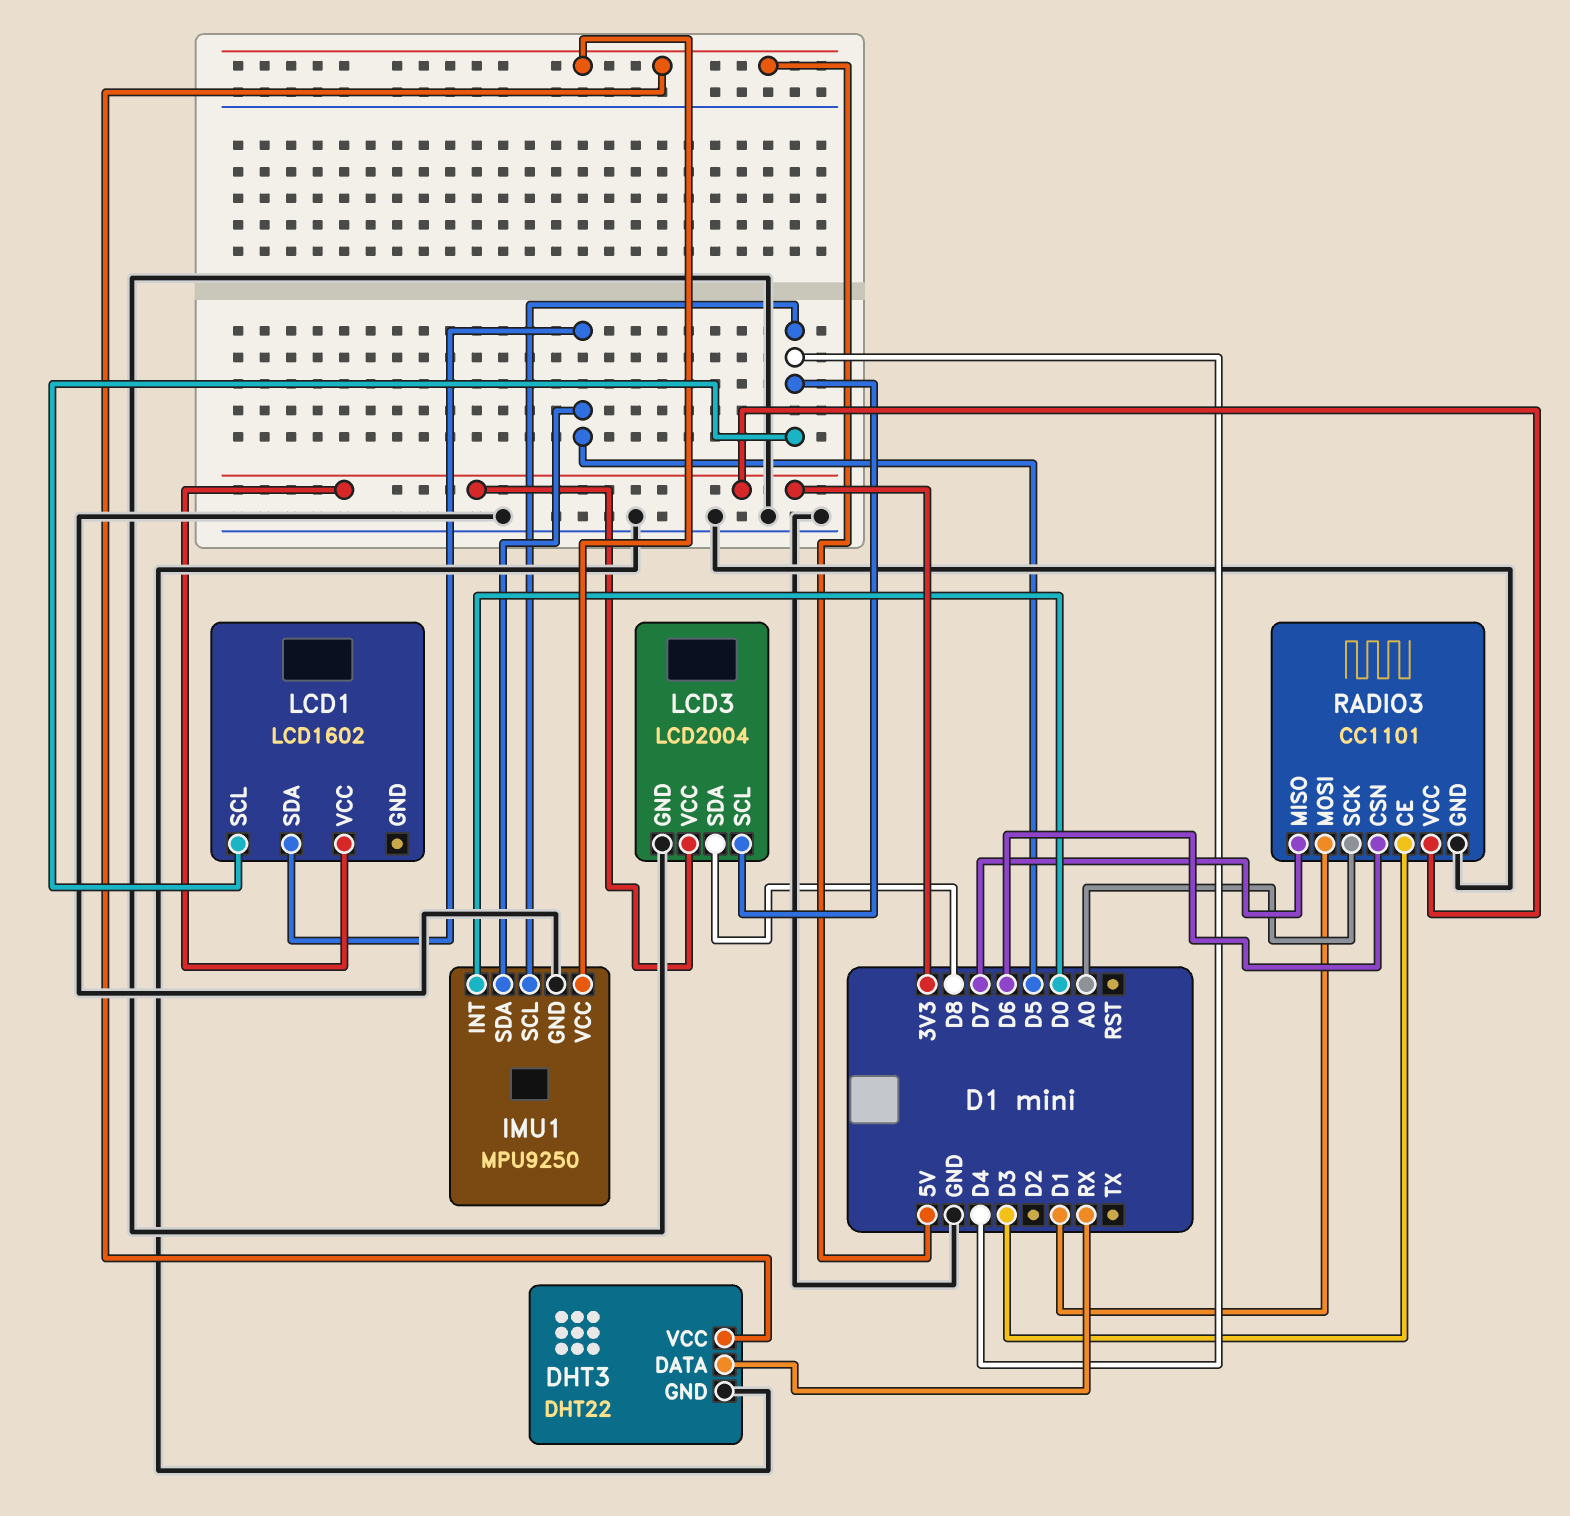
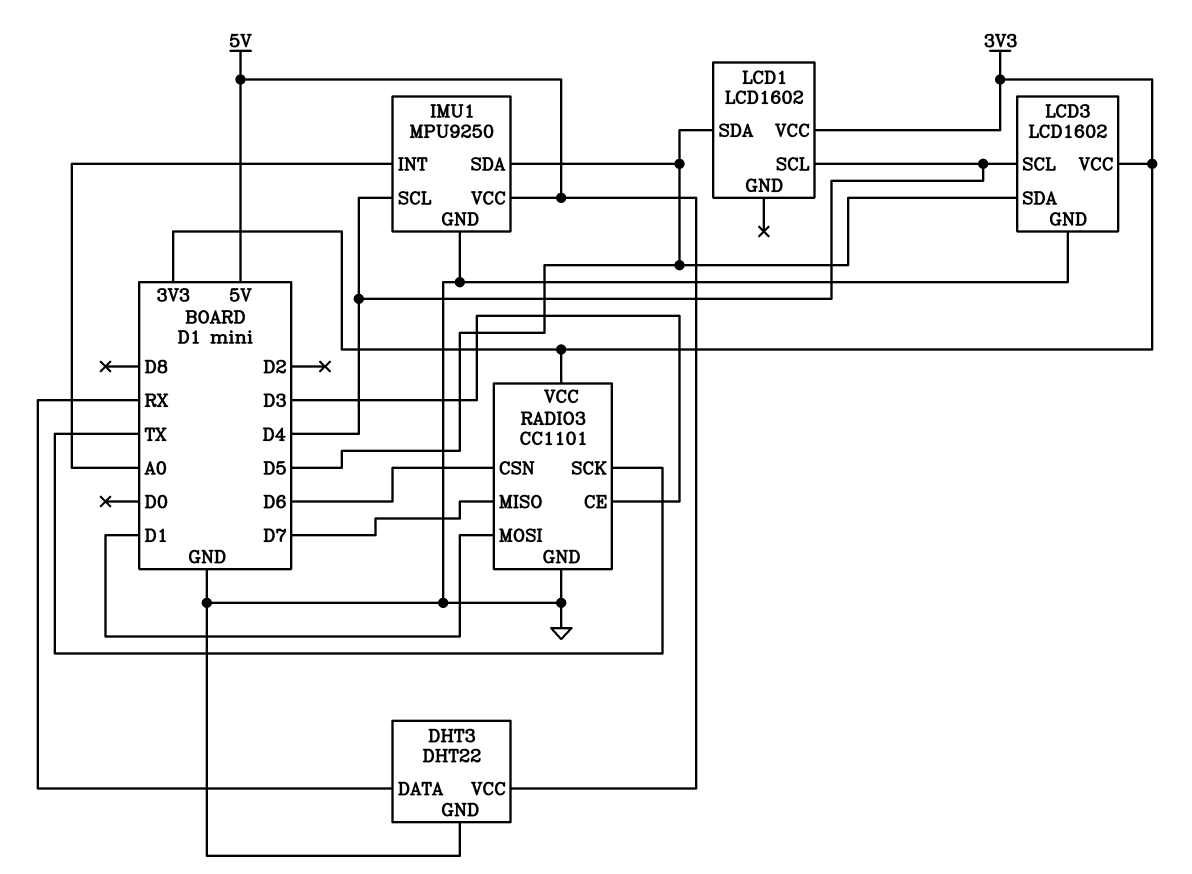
IMU1 pin INT: D0 -> A0
LCD3: LCD2004 -> LCD1602
LCD3 pin SDA: D8 -> D5
RADIO3 pin SCK: A0 -> TX

